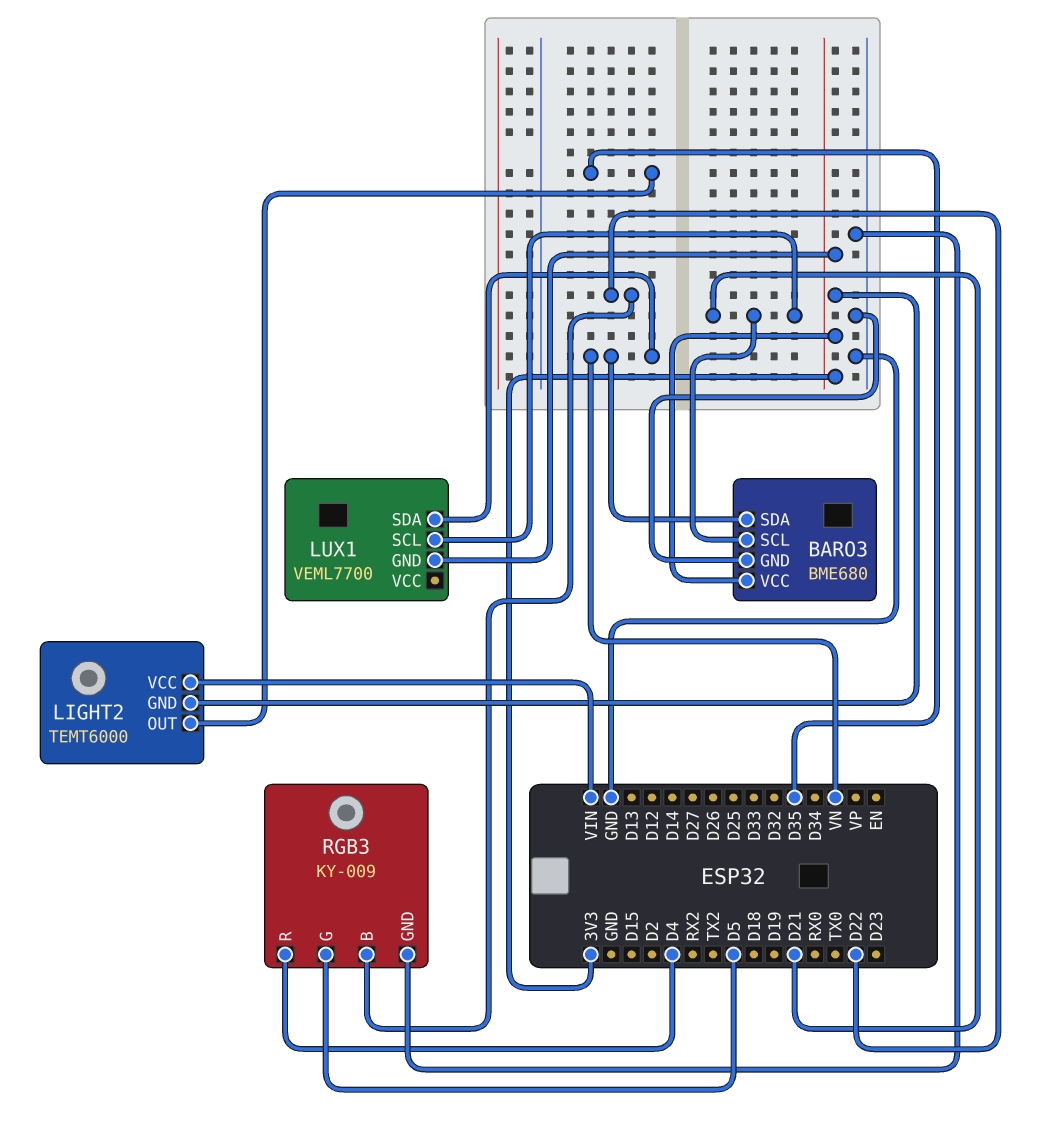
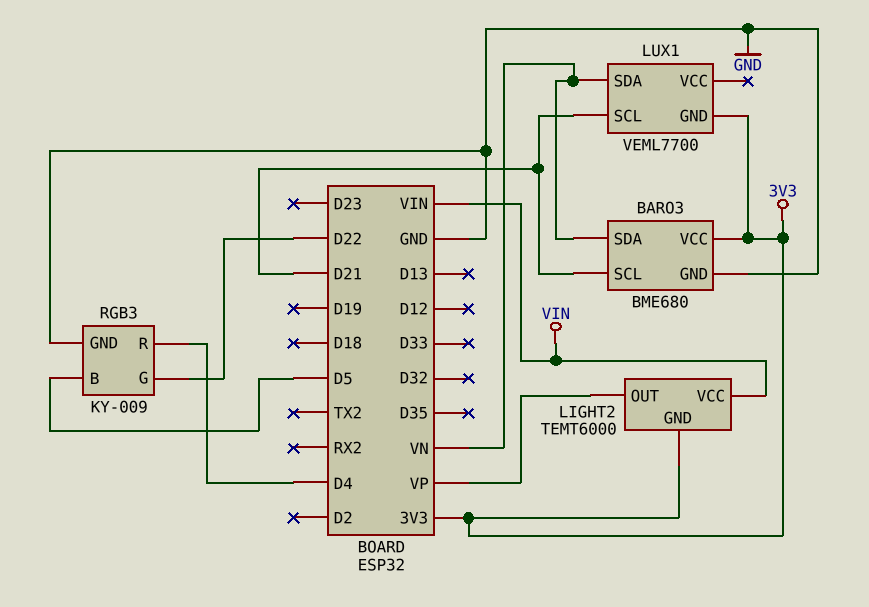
LIGHT2 pin OUT: D35 -> VP
RGB3 pin B: D22 -> D5
RGB3 pin G: D5 -> D22

